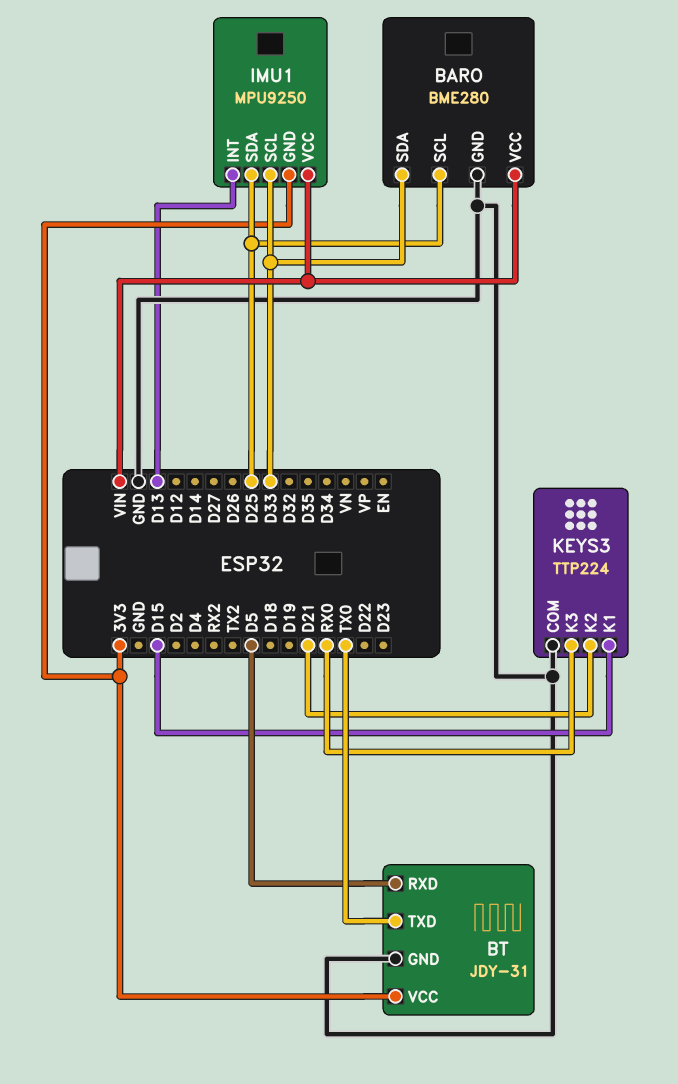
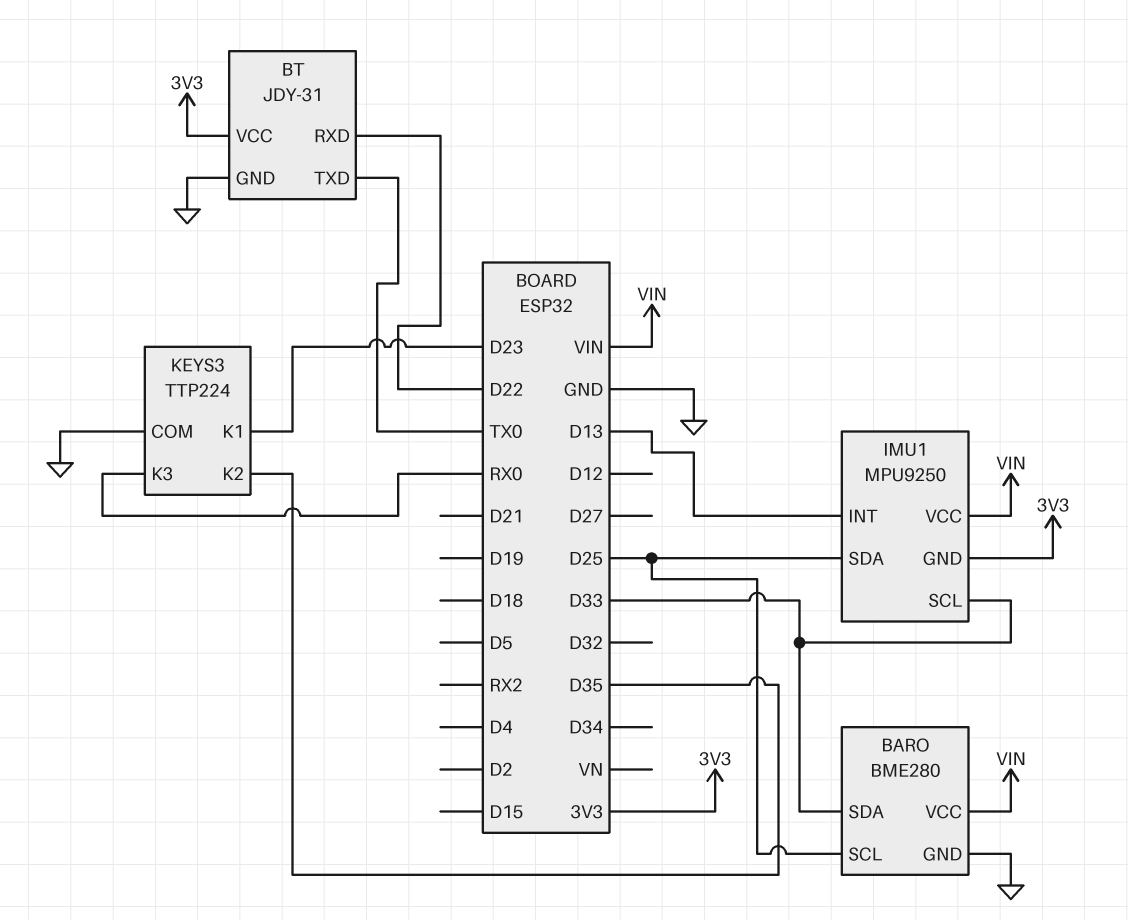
BT pin RXD: D5 -> D22
KEYS3 pin K1: D15 -> D23
KEYS3 pin K2: D21 -> D35

